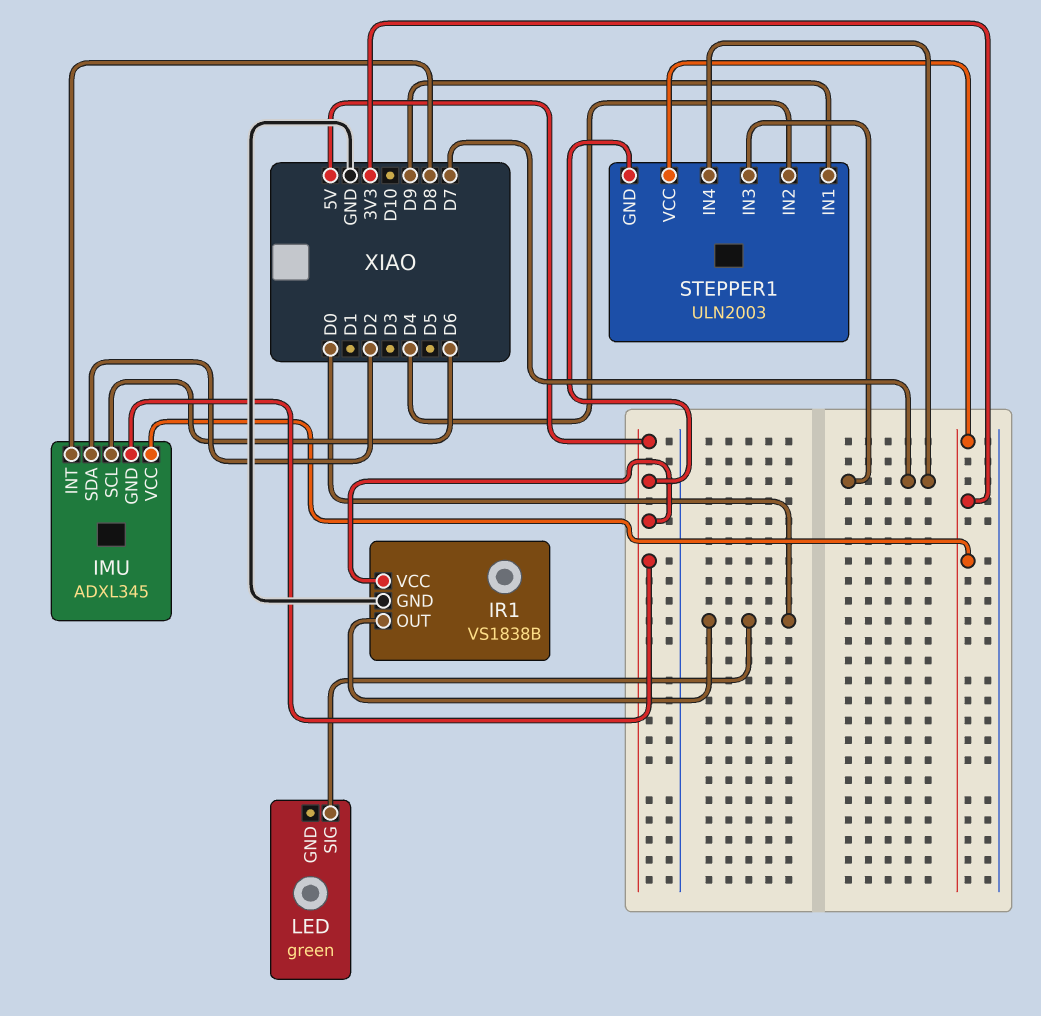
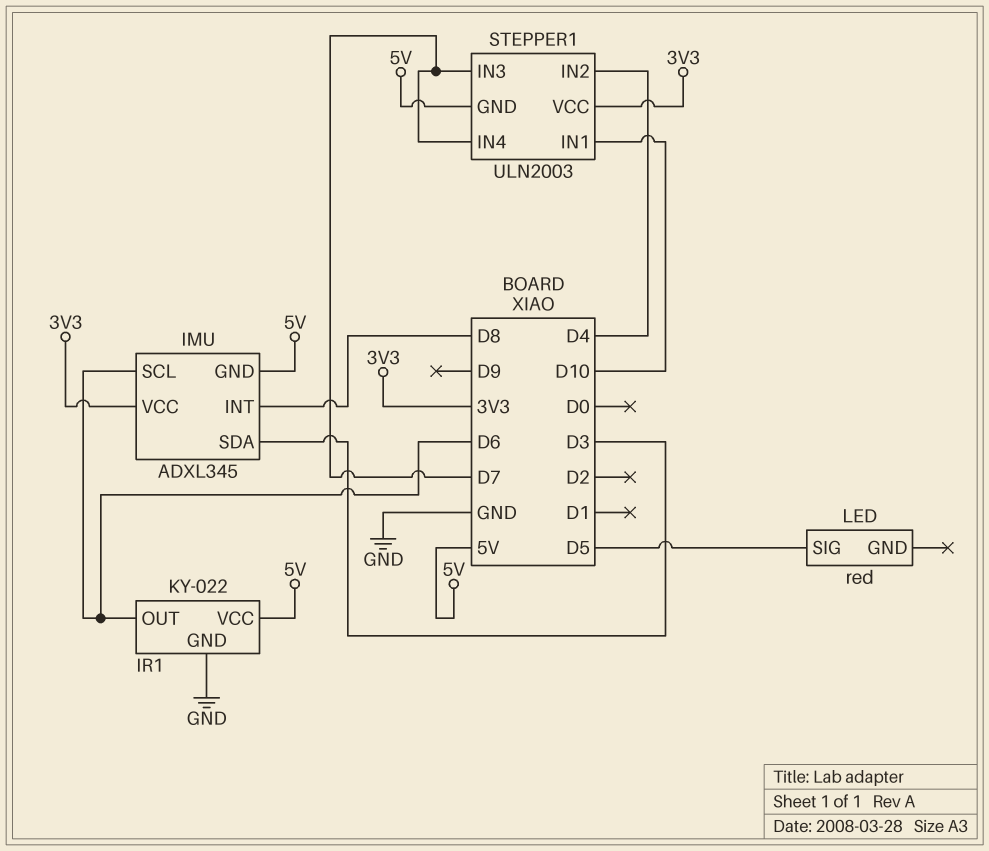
IMU pin SDA: D2 -> D3
IR1: VS1838B -> KY-022
IR1 pin OUT: D0 -> D6
LED: green -> red
LED pin SIG: D0 -> D5
STEPPER1 pin IN1: D9 -> D10

